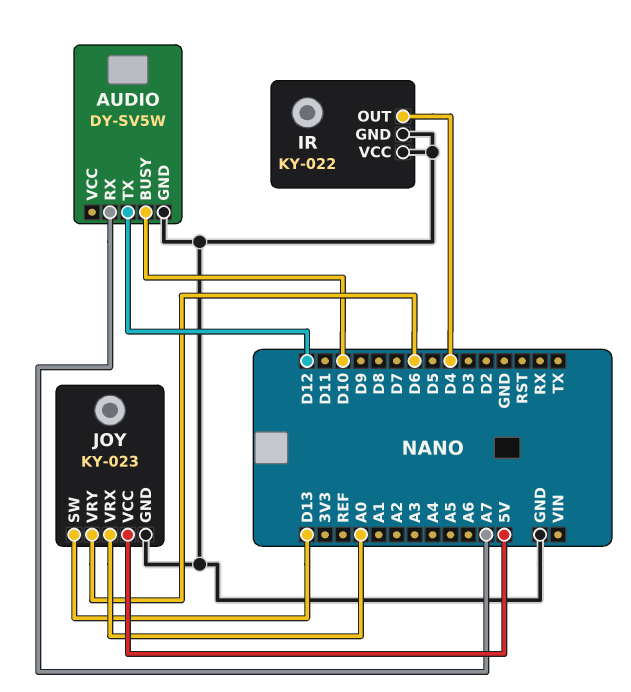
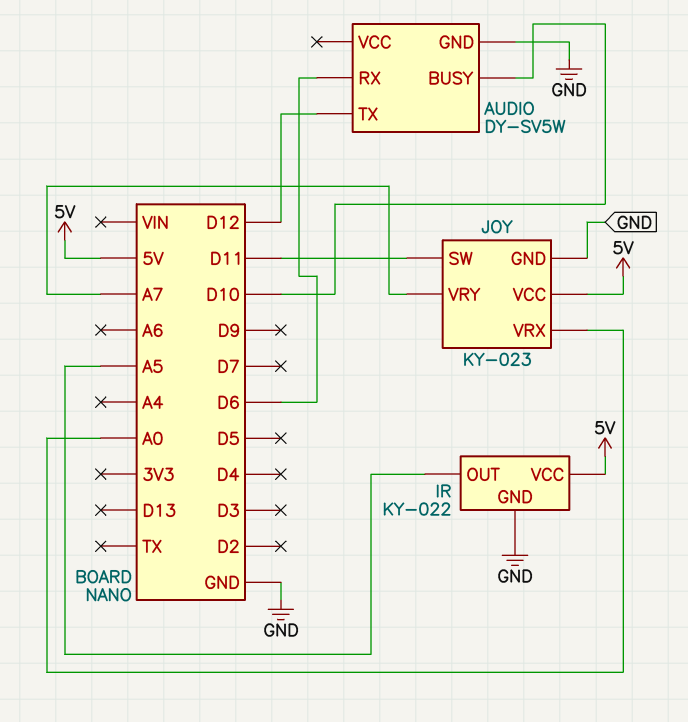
AUDIO pin RX: A7 -> D6
IR pin OUT: D4 -> A5
IR pin VCC: GND -> 5V
JOY pin SW: D13 -> D11
JOY pin VRY: D6 -> A7

